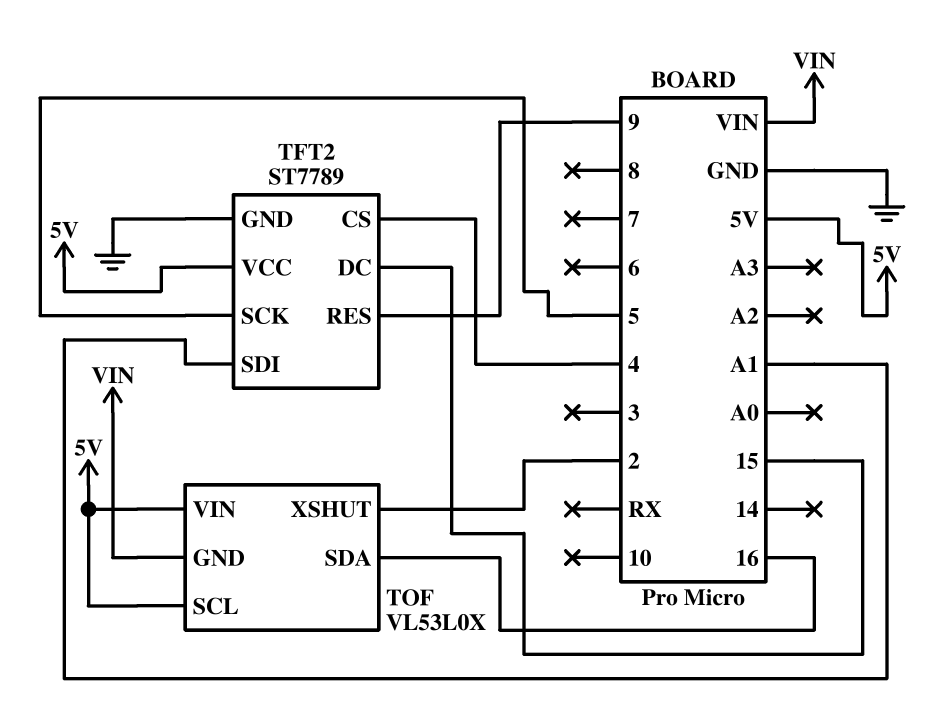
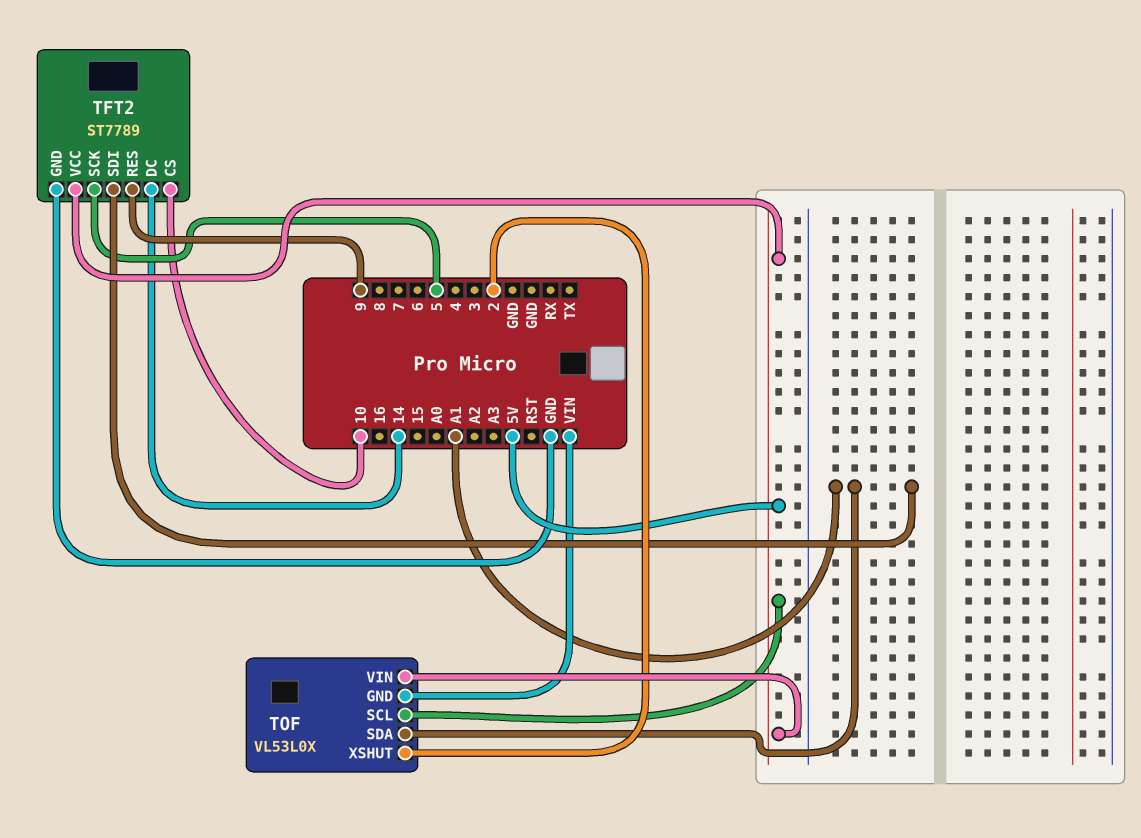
TFT2 pin CS: 4 -> 10
TFT2 pin DC: 15 -> 14
TOF pin SDA: 16 -> A1

